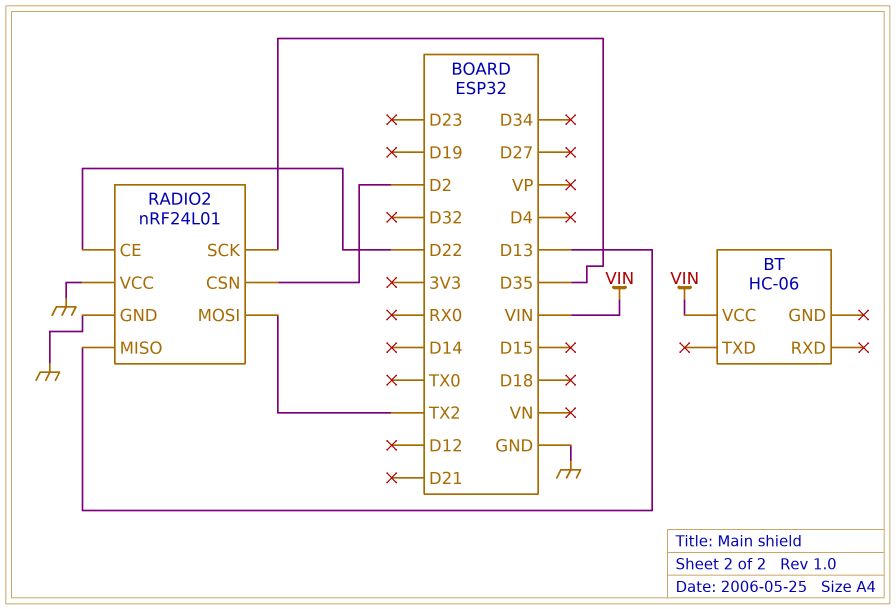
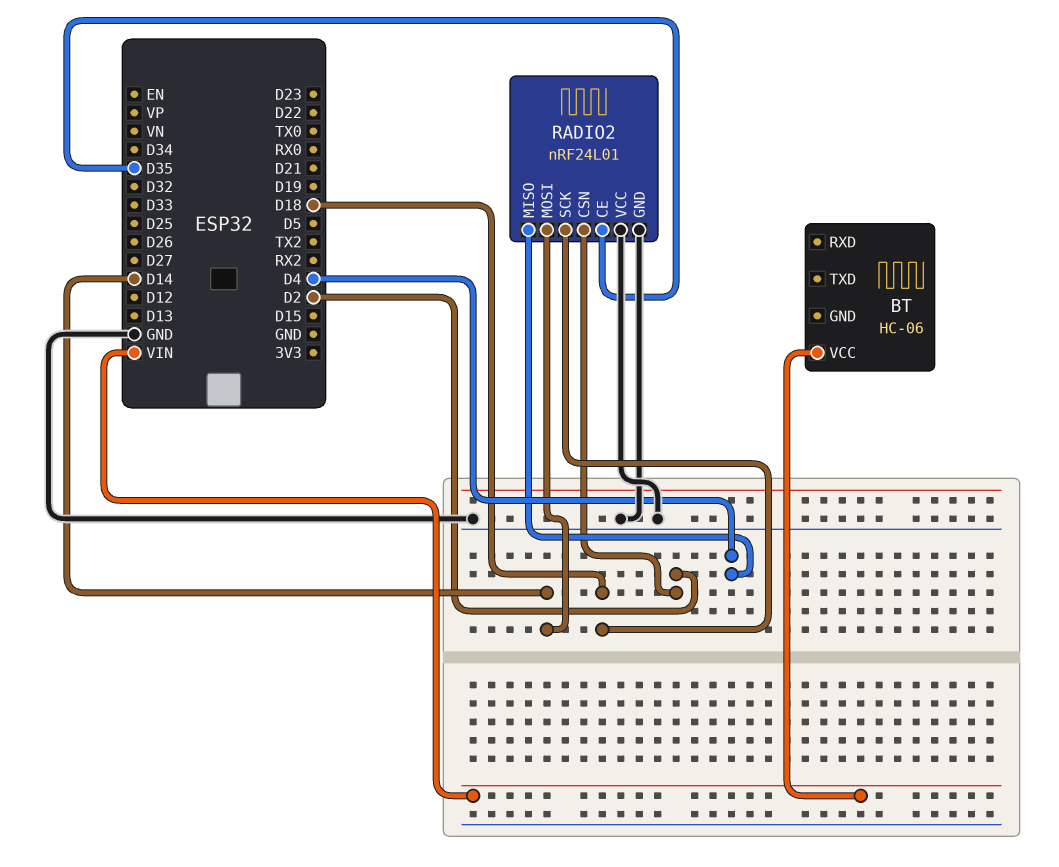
RADIO2 pin CE: D22 -> D35
RADIO2 pin MISO: D13 -> D4
RADIO2 pin MOSI: TX2 -> D14
RADIO2 pin SCK: D35 -> D18

